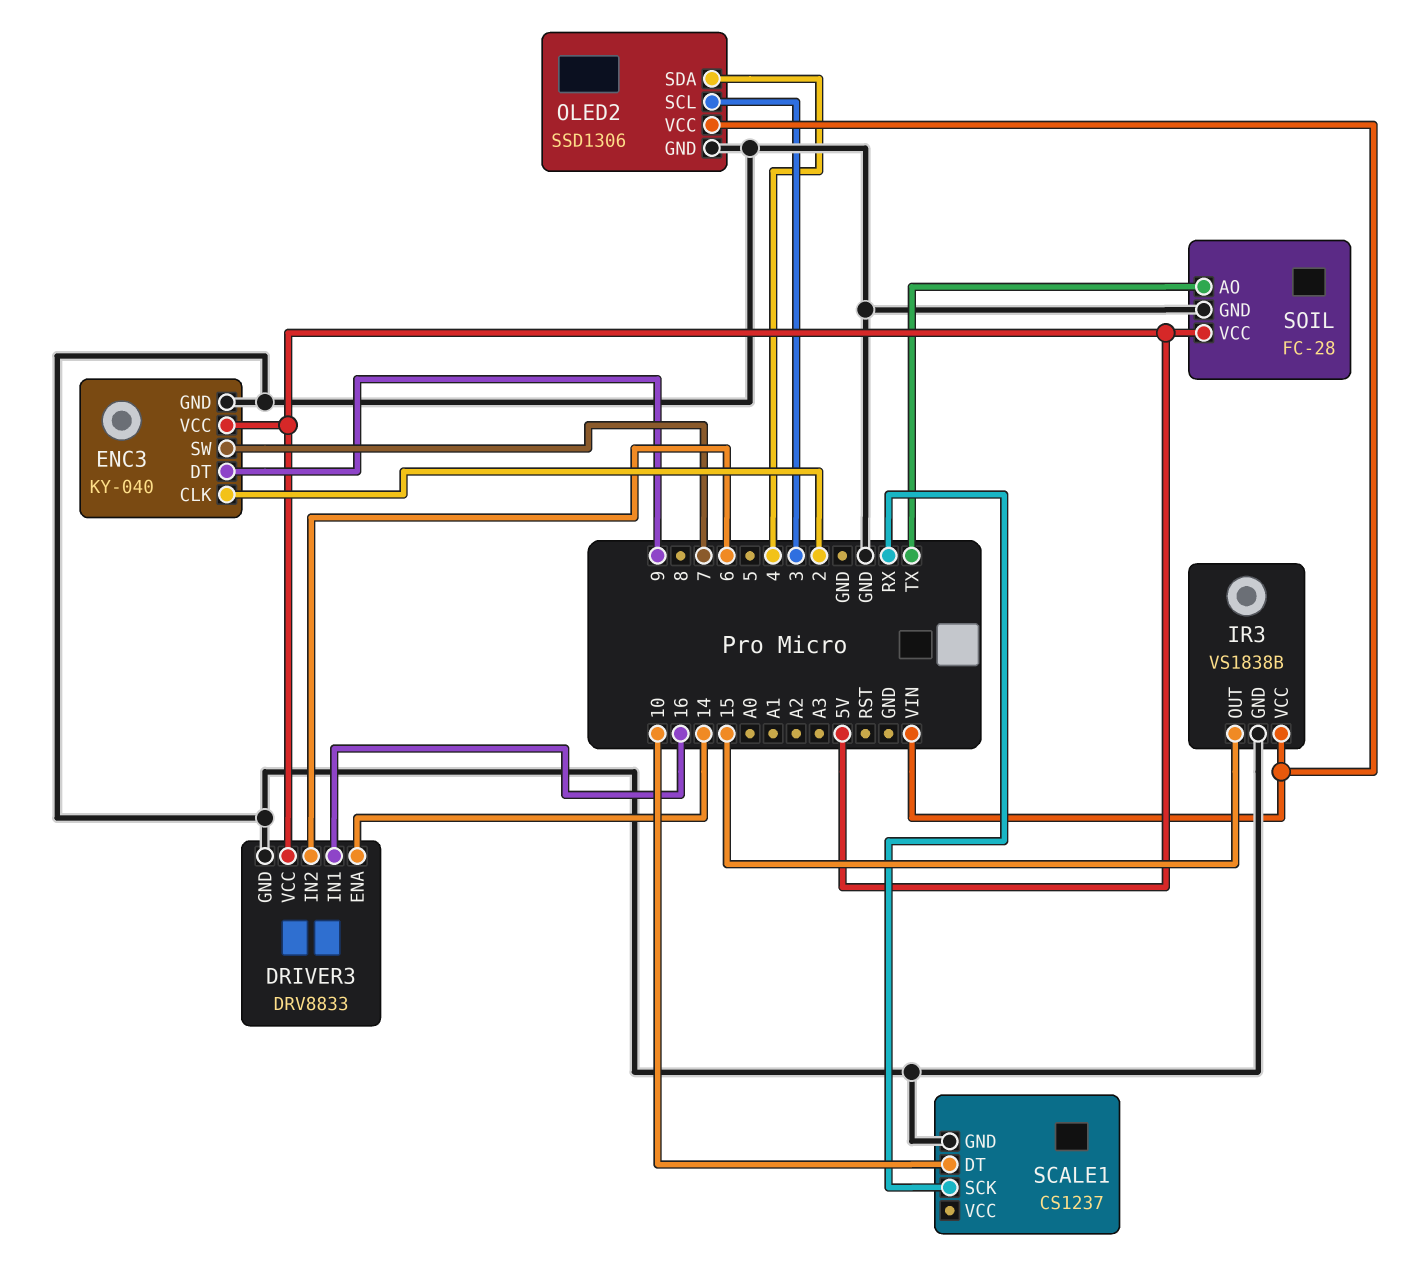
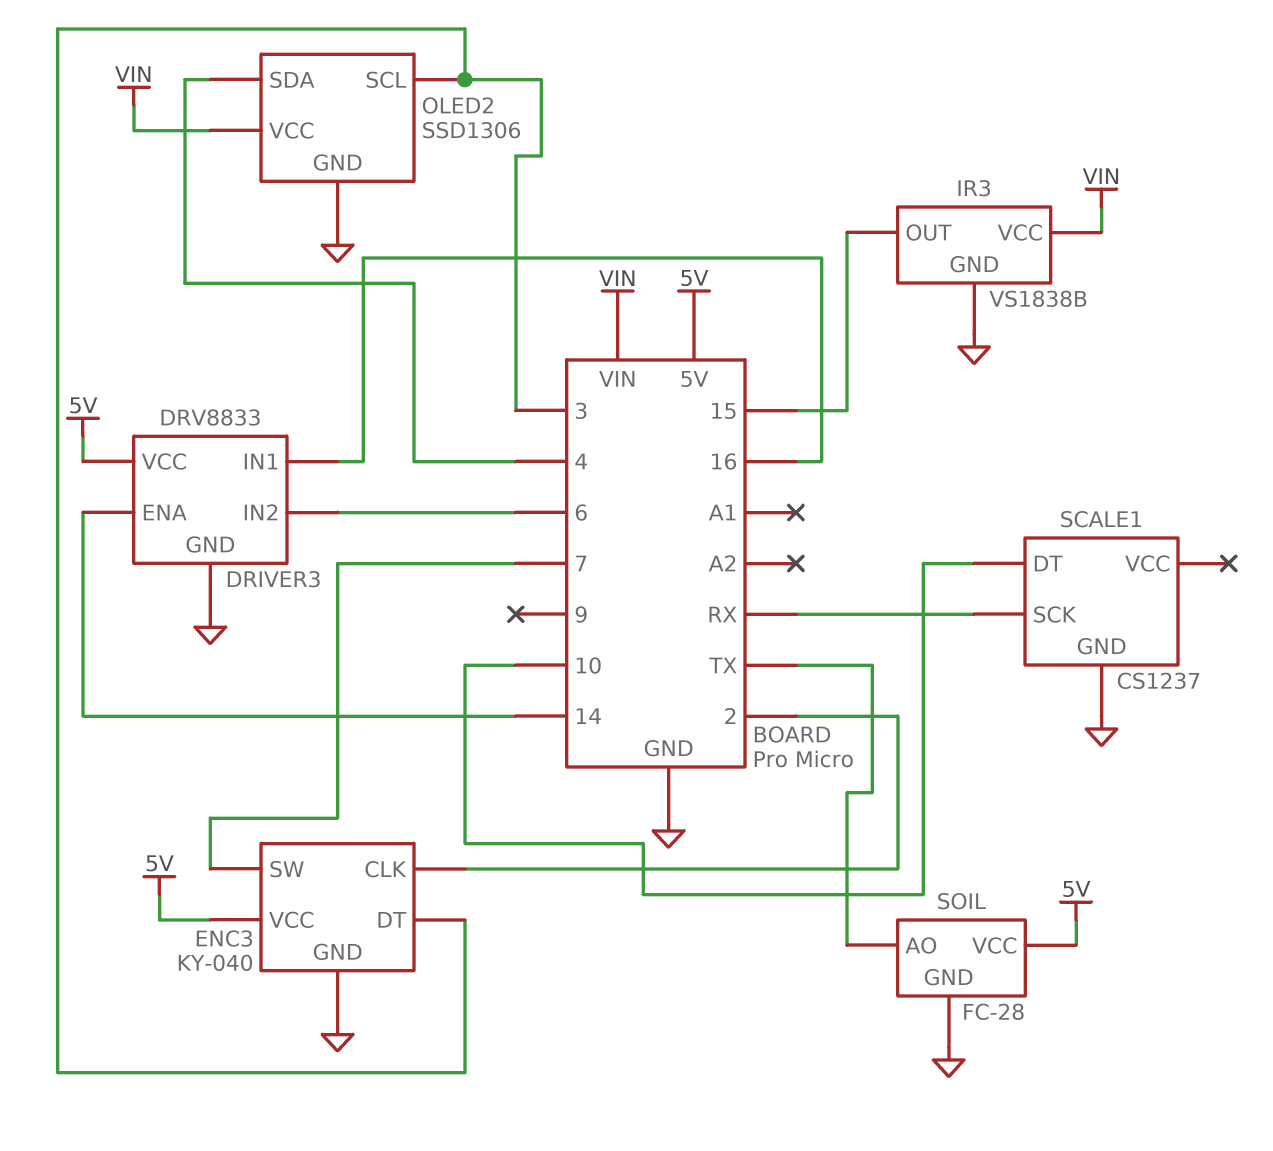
ENC3 pin DT: 9 -> 3

